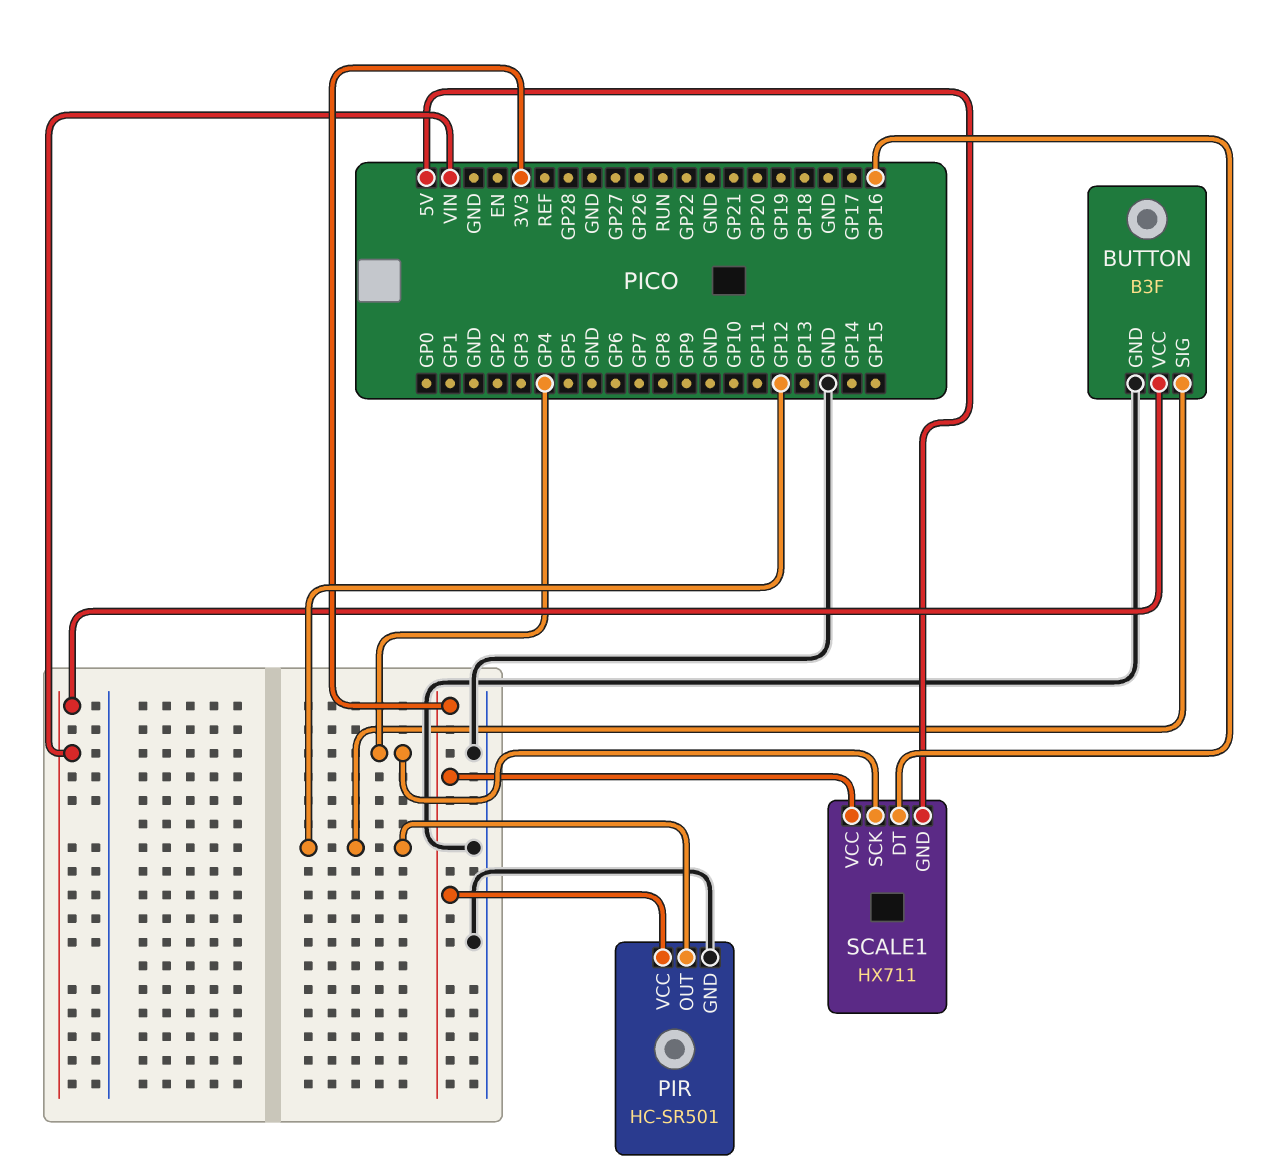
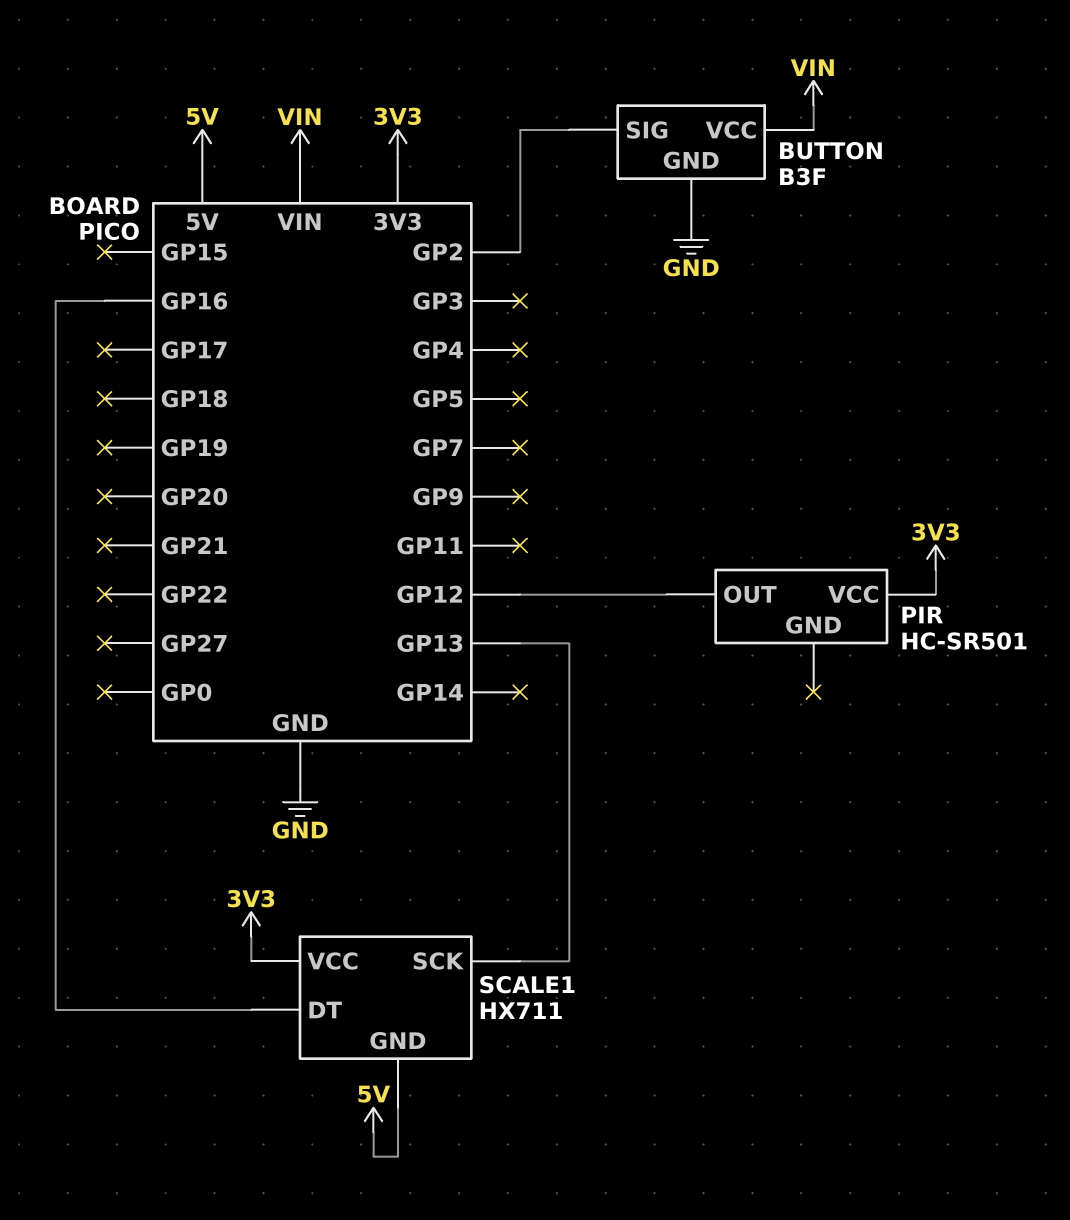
BUTTON pin SIG: GP12 -> GP2
PIR pin GND: GND -> none
SCALE1 pin SCK: GP4 -> GP13

